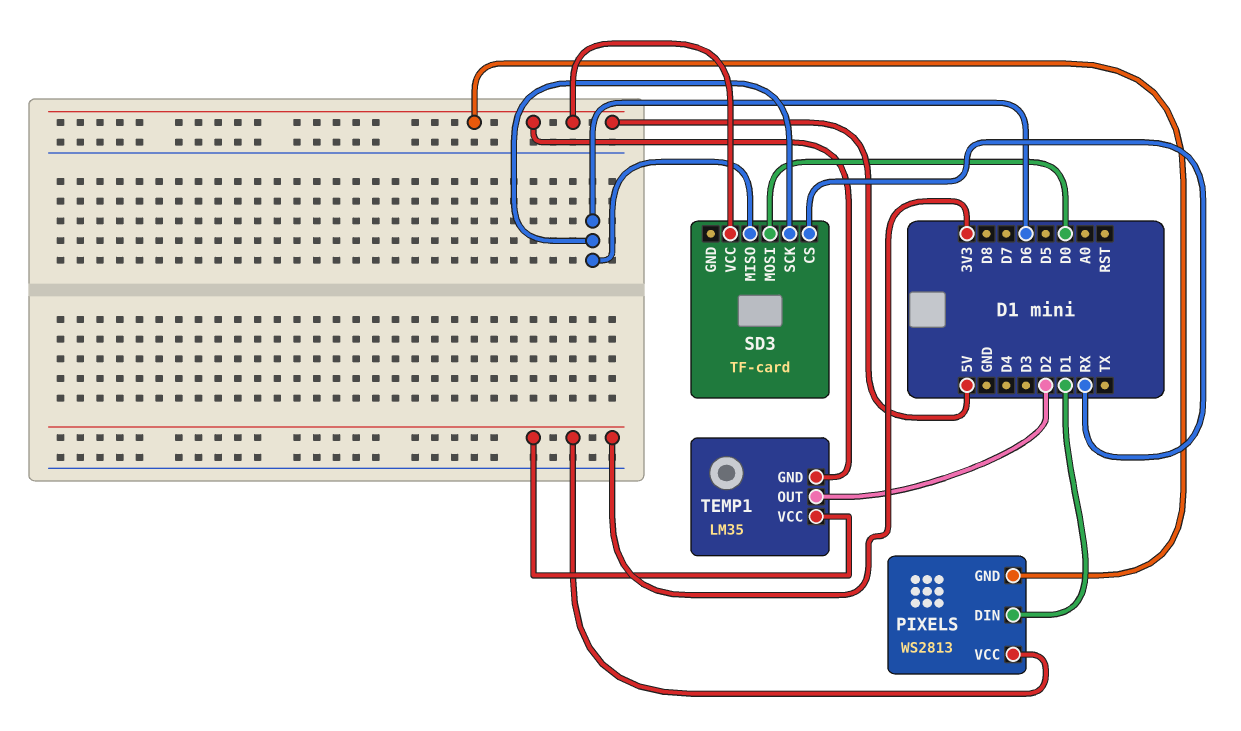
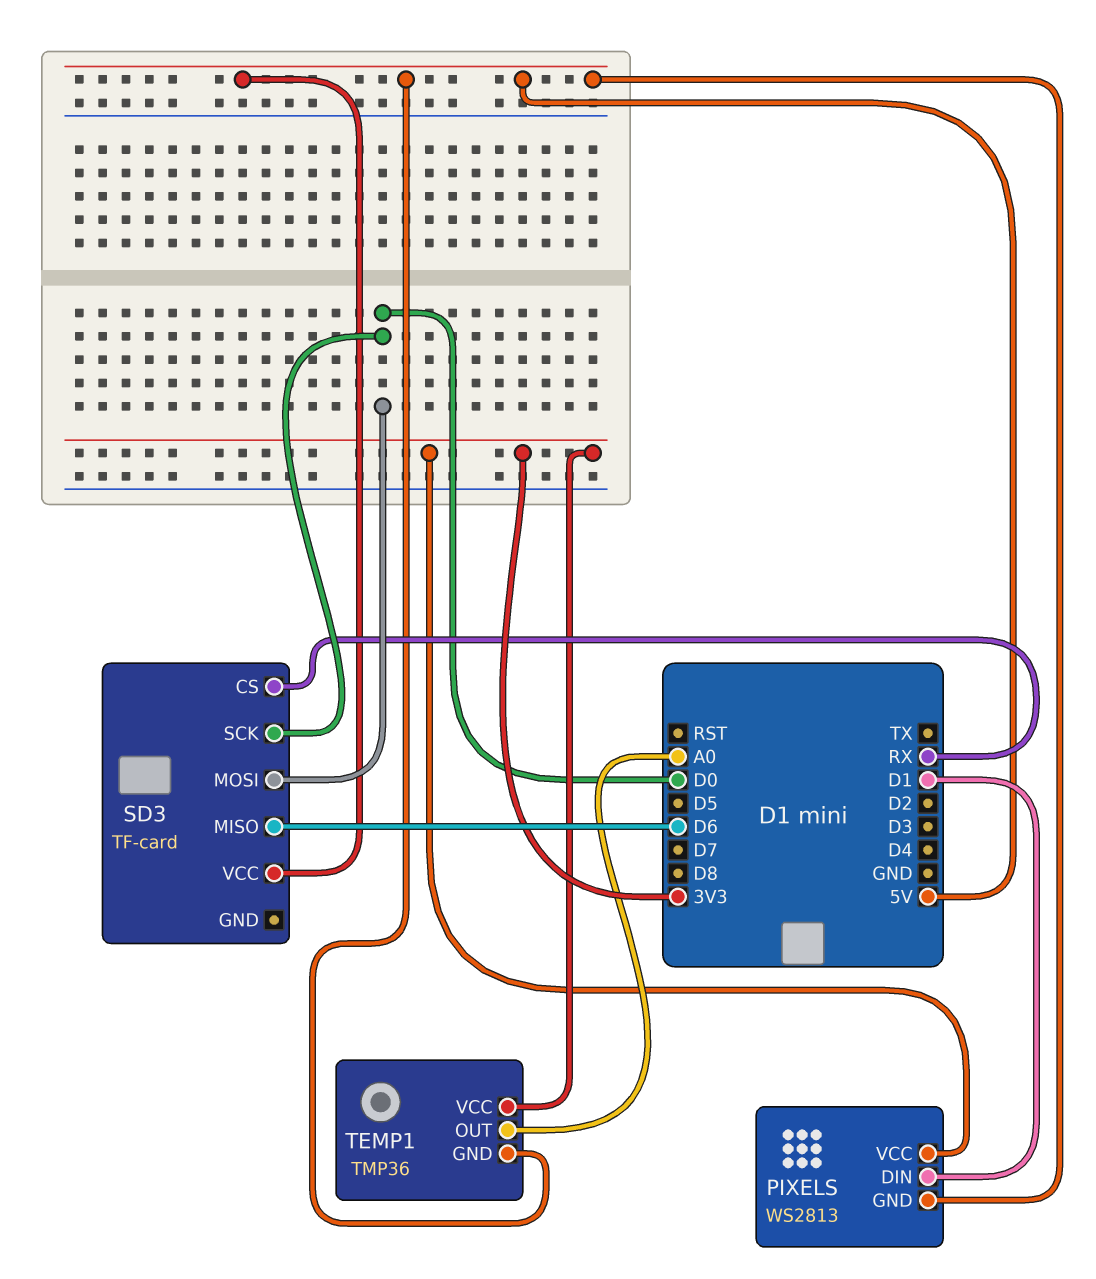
SD3 pin SCK: D6 -> D0
TEMP1: LM35 -> TMP36
TEMP1 pin OUT: D2 -> A0

